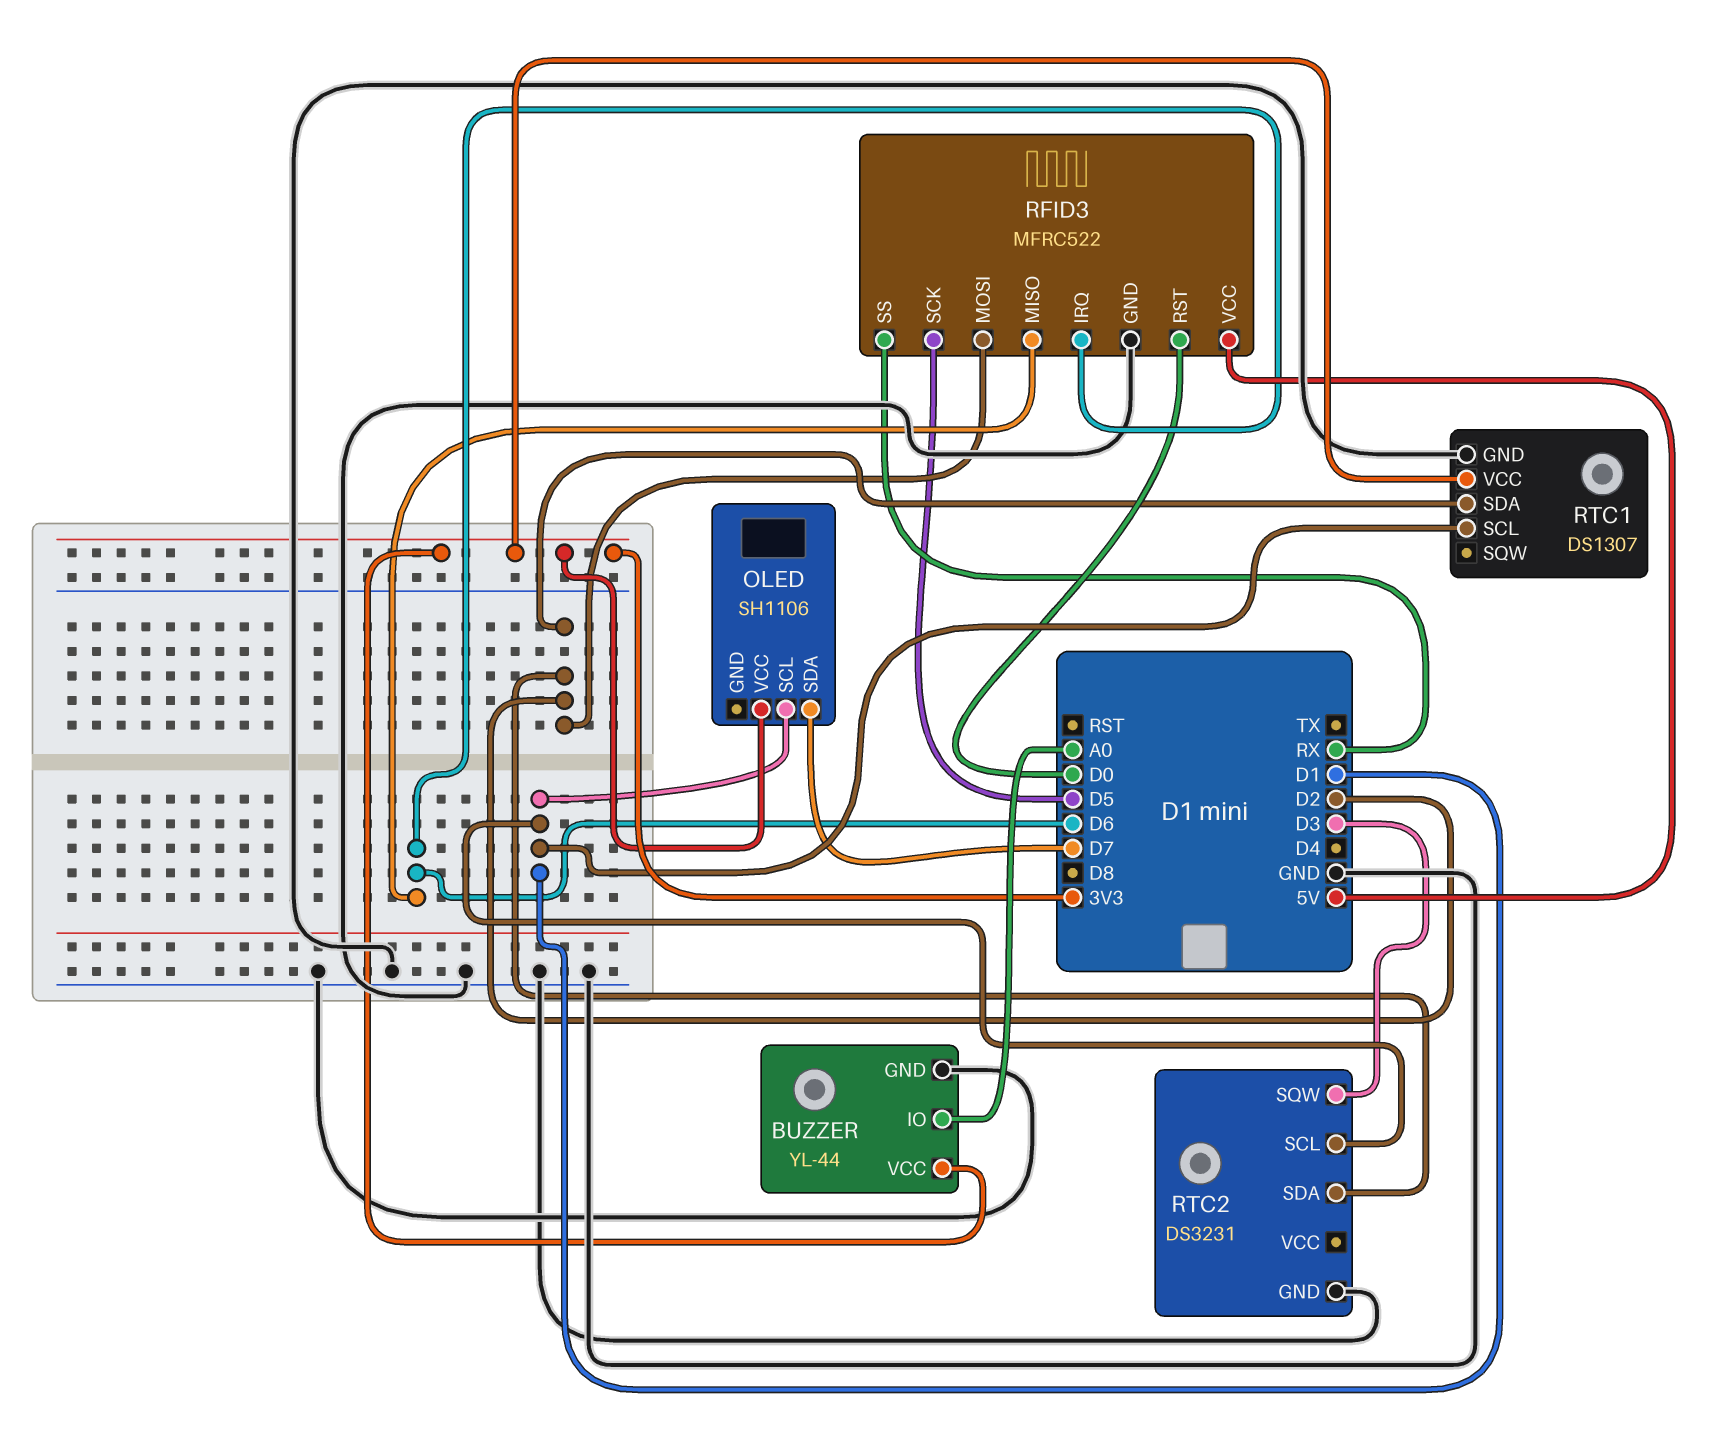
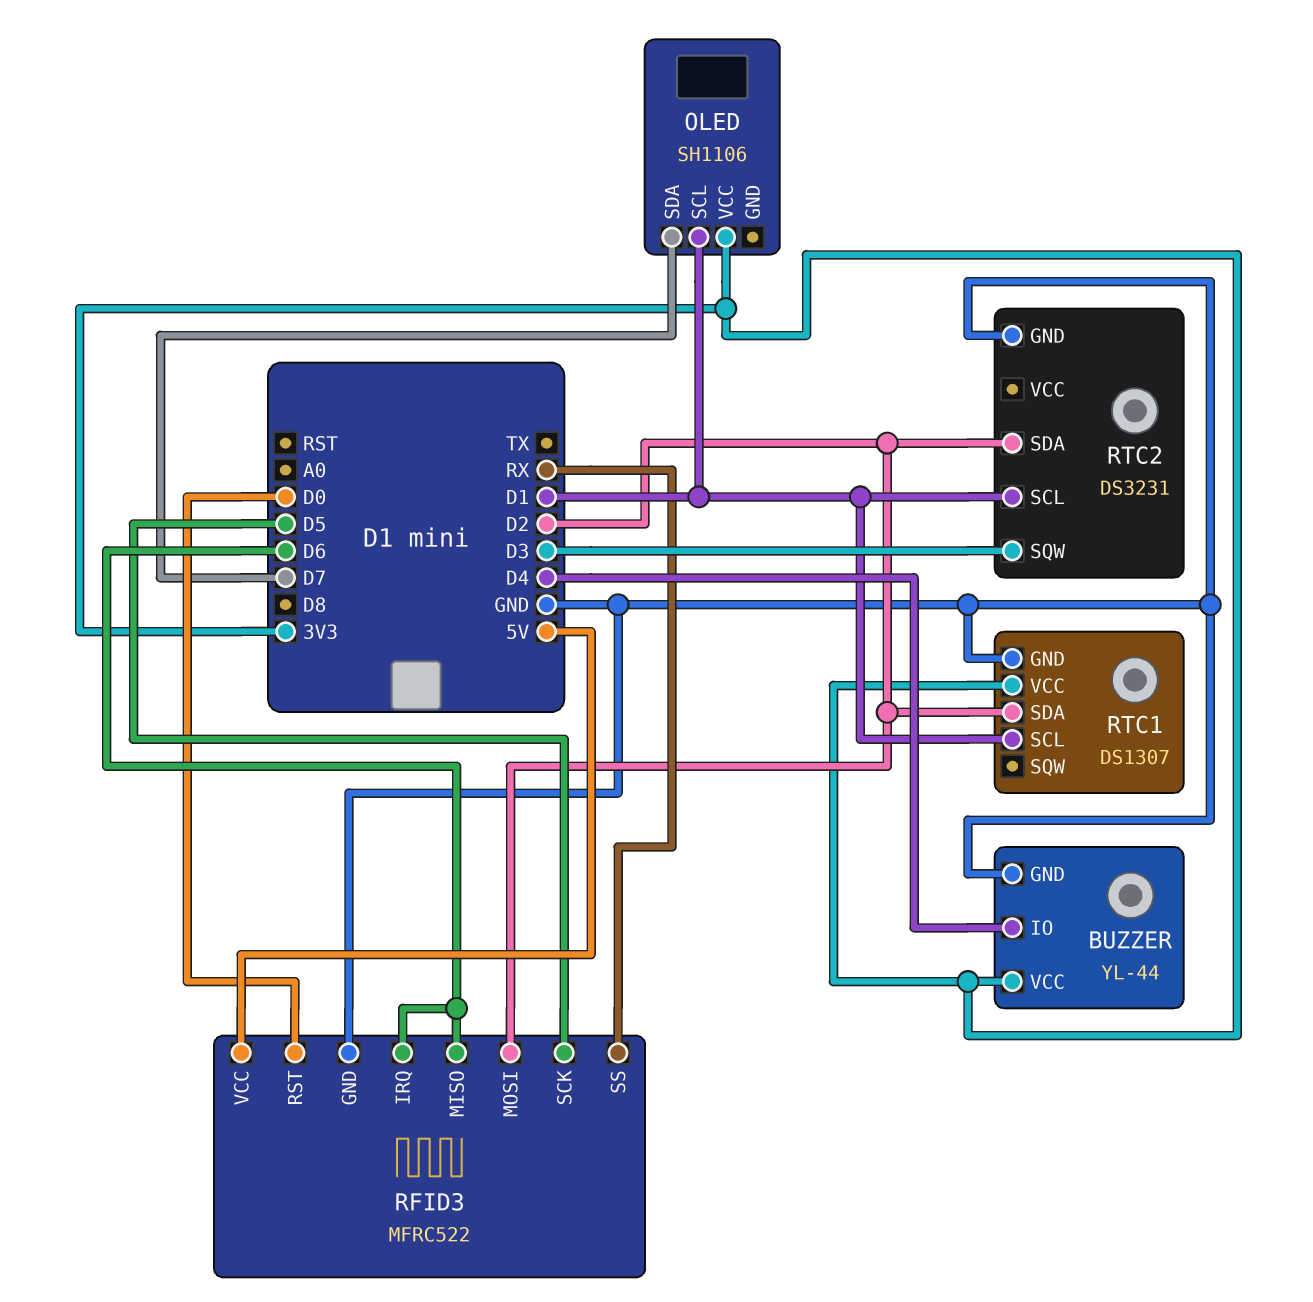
BUZZER pin IO: A0 -> D4

